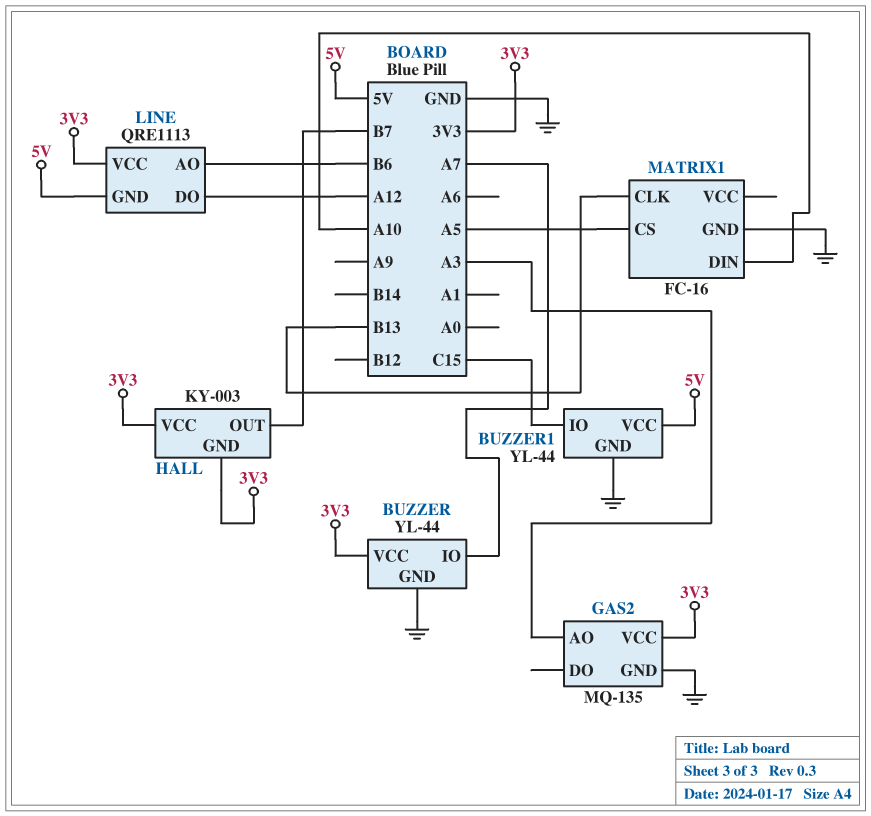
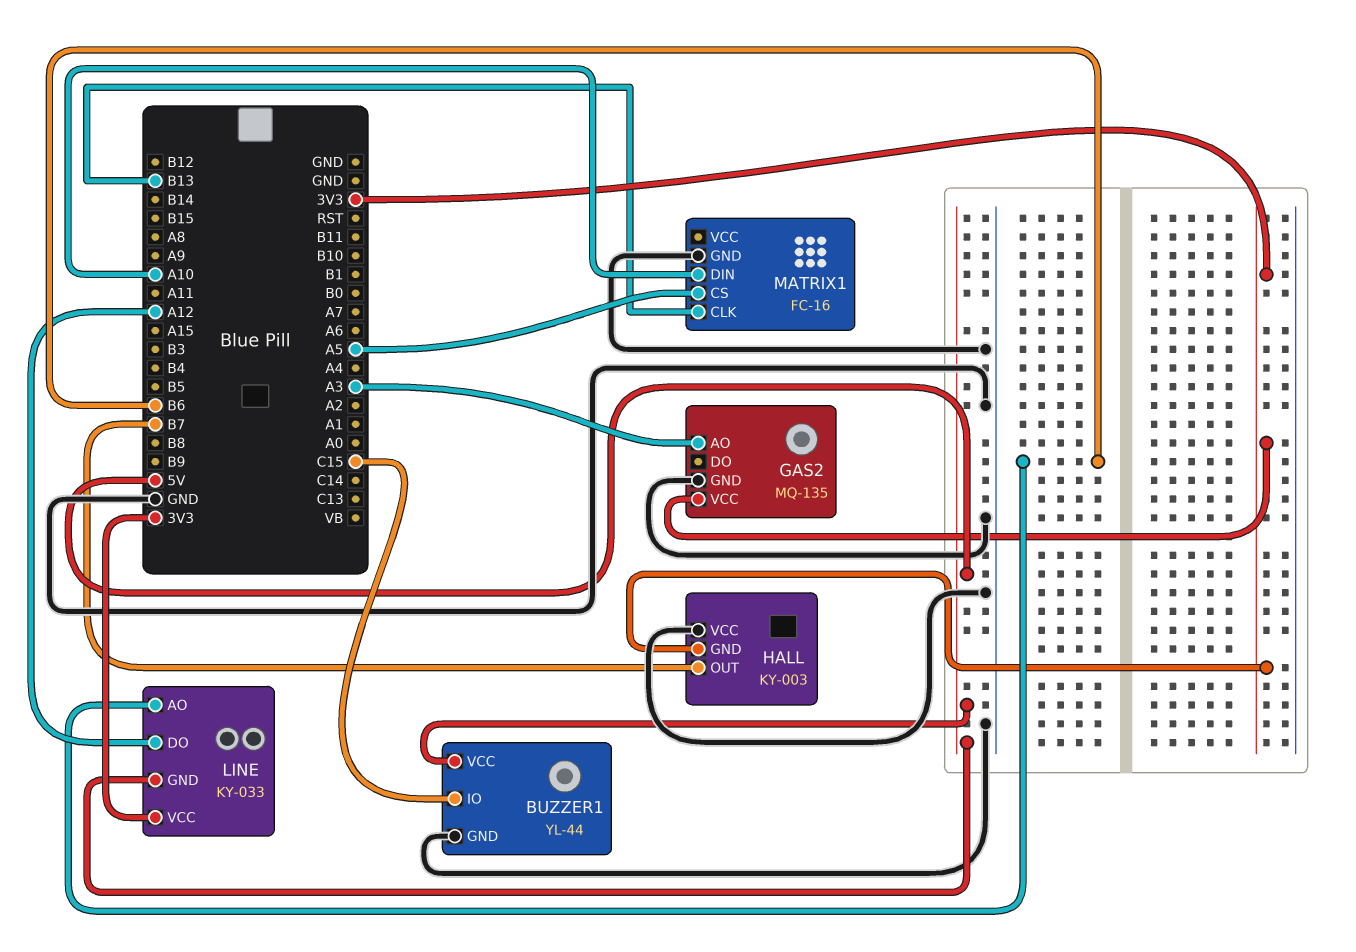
BUZZER: YL-44 -> none
BUZZER pin GND: GND -> none
BUZZER pin IO: A7 -> none
BUZZER pin VCC: 3V3 -> none
HALL pin VCC: 3V3 -> GND
LINE: QRE1113 -> KY-033

